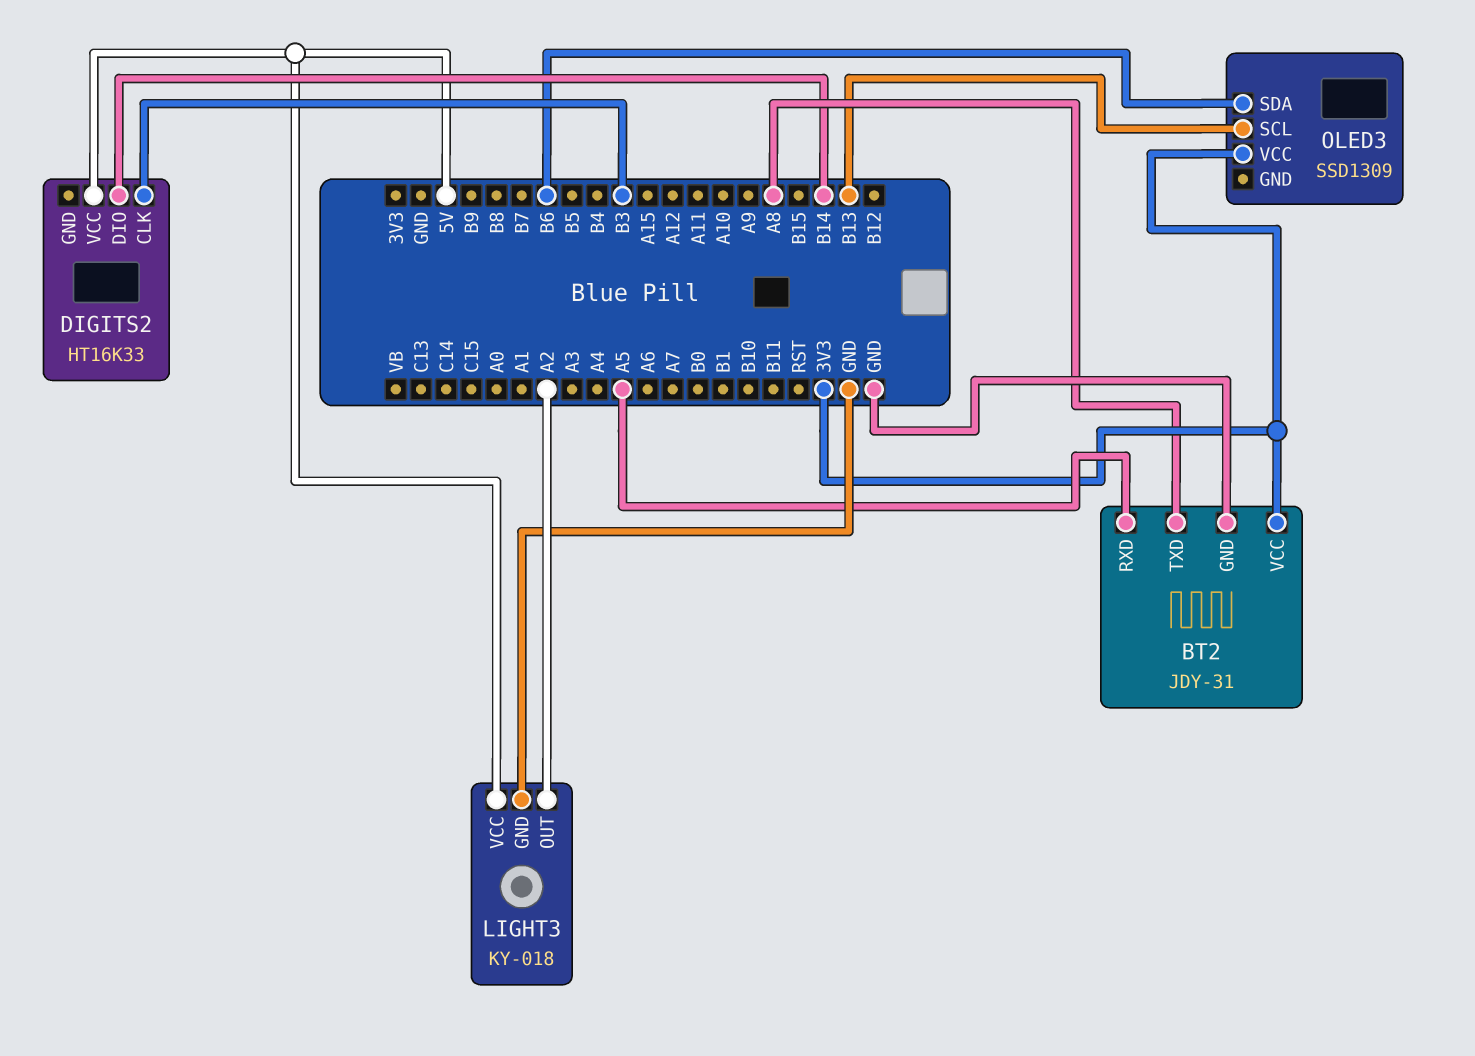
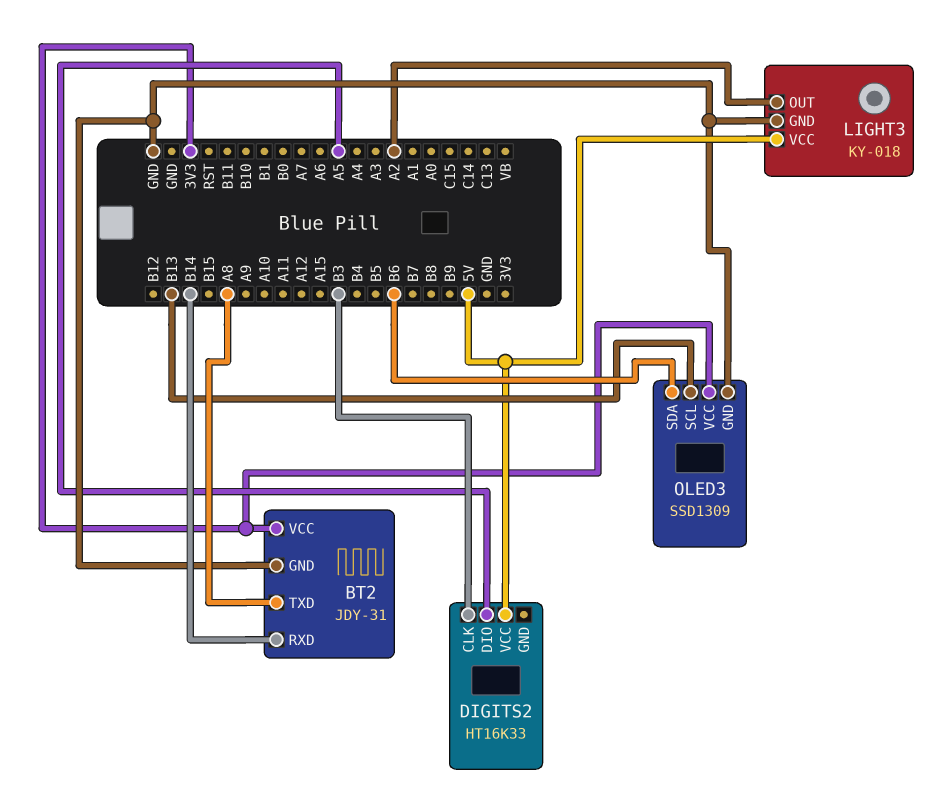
BT2 pin RXD: A5 -> B14
DIGITS2 pin DIO: B14 -> A5
OLED3 pin GND: none -> GND

